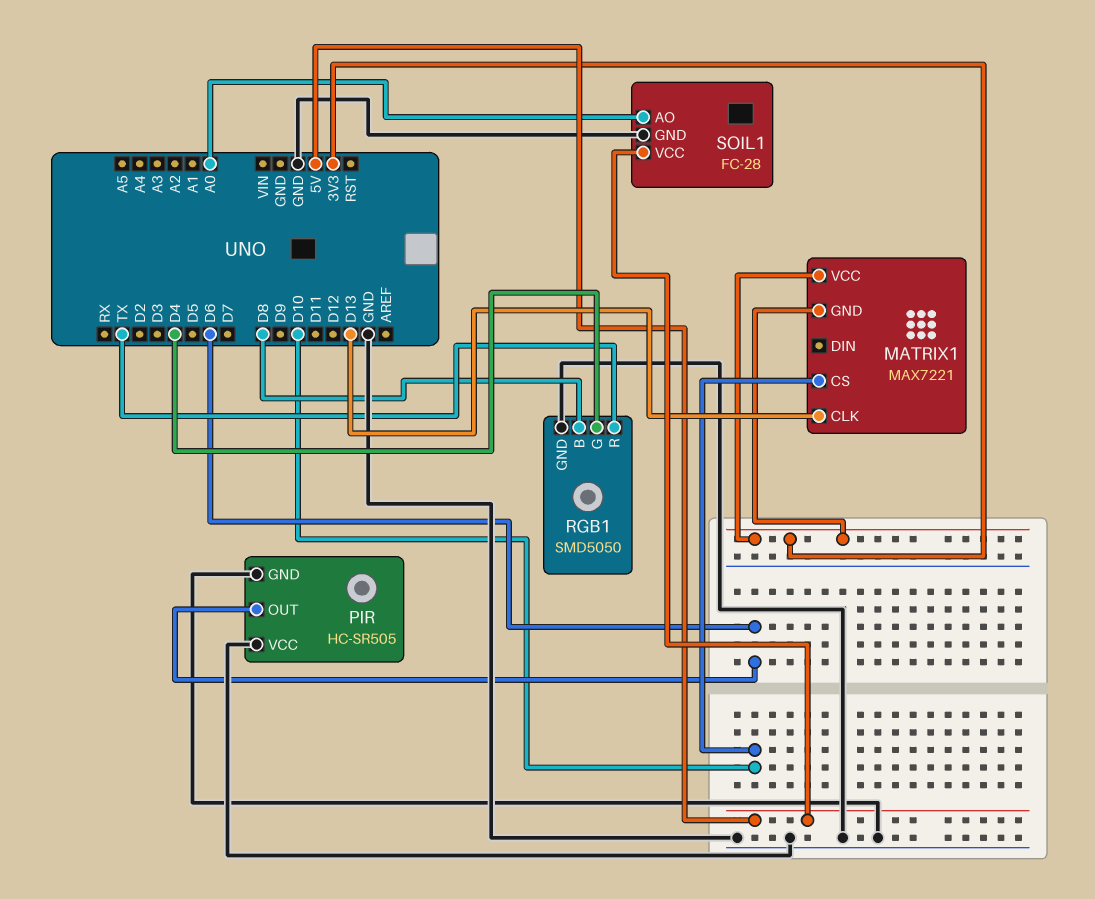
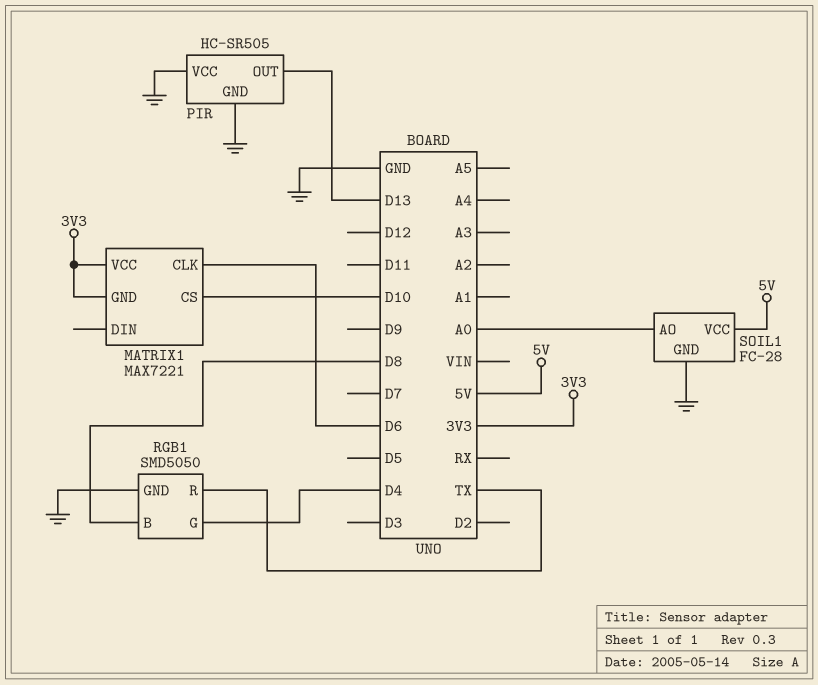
MATRIX1 pin CLK: D13 -> D6
PIR pin OUT: D6 -> D13

